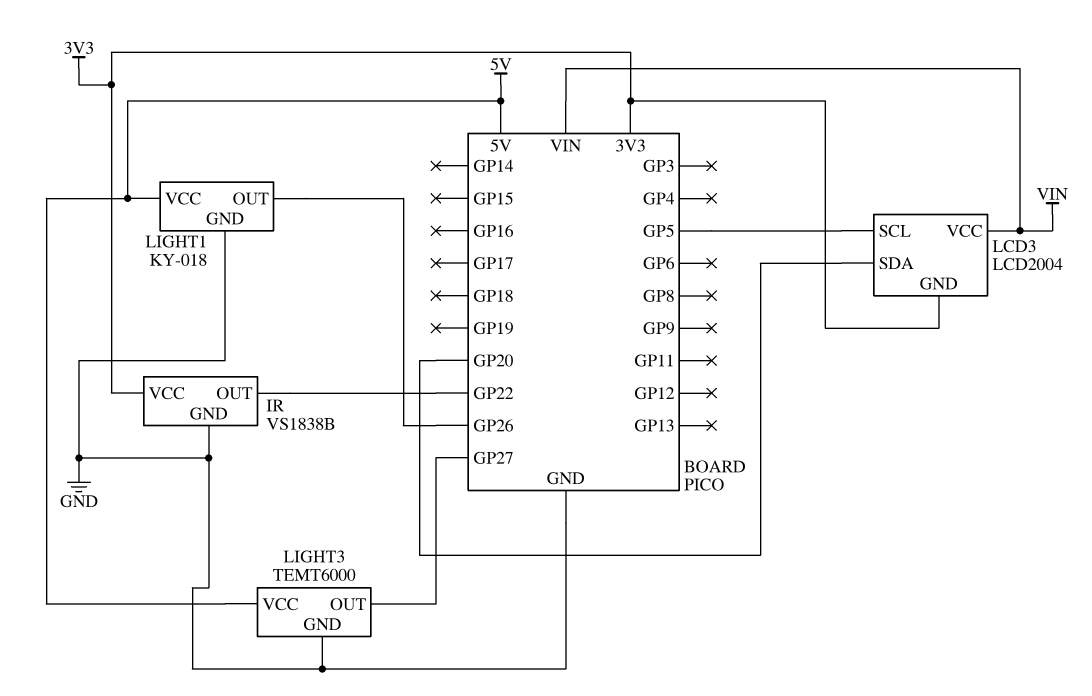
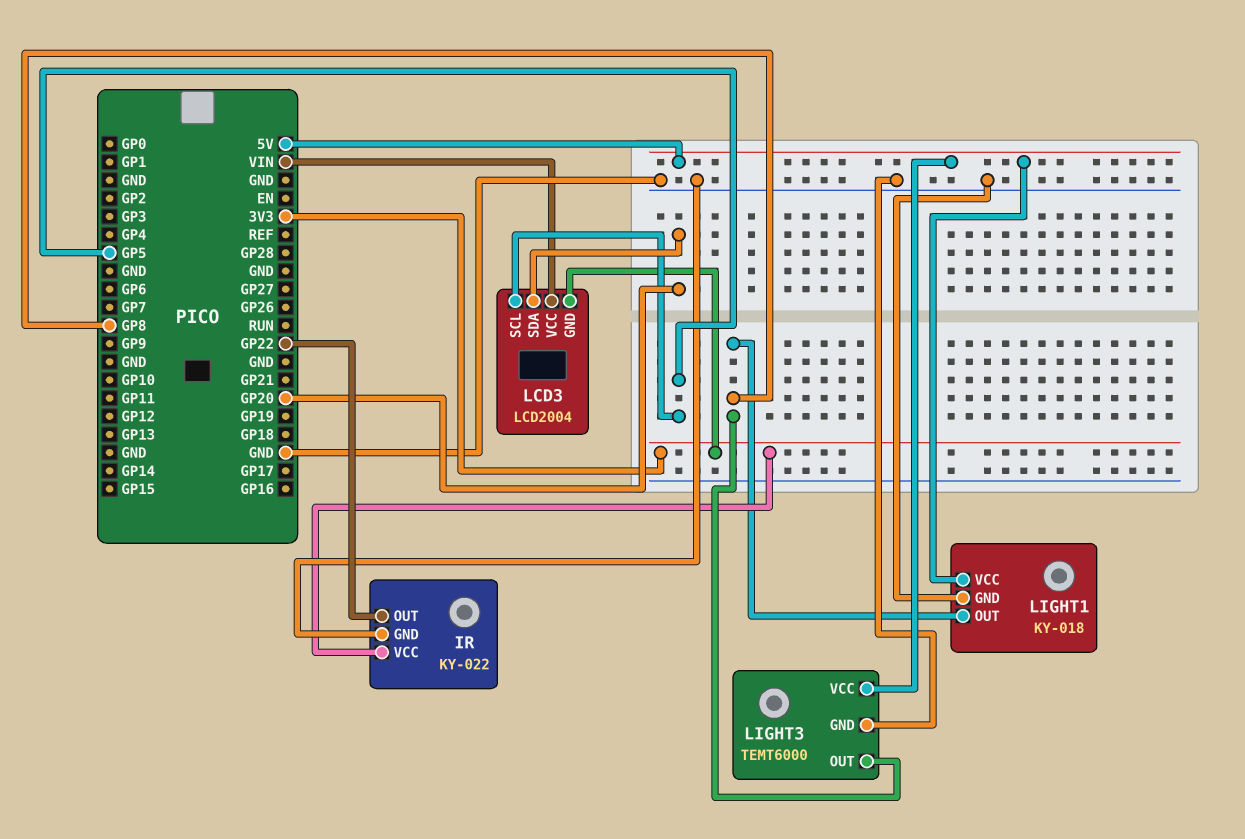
IR: VS1838B -> KY-022
LIGHT1 pin OUT: GP26 -> GP8
LIGHT3 pin OUT: GP27 -> GP8

